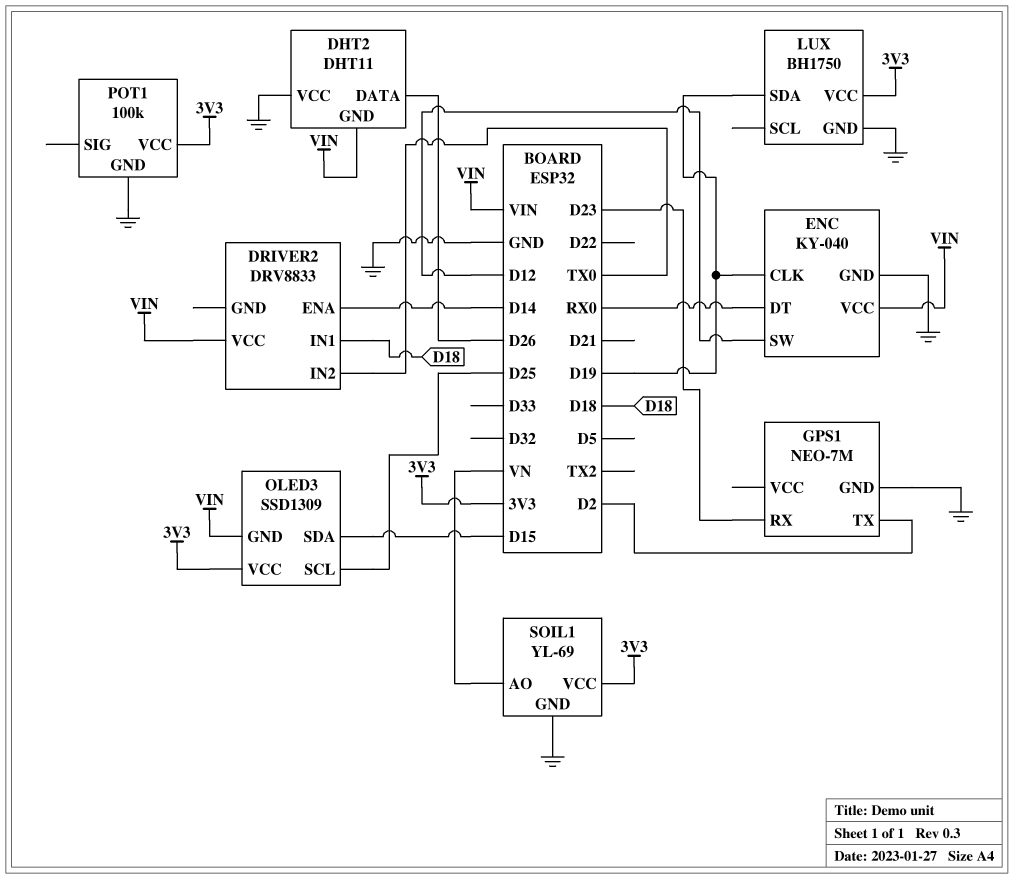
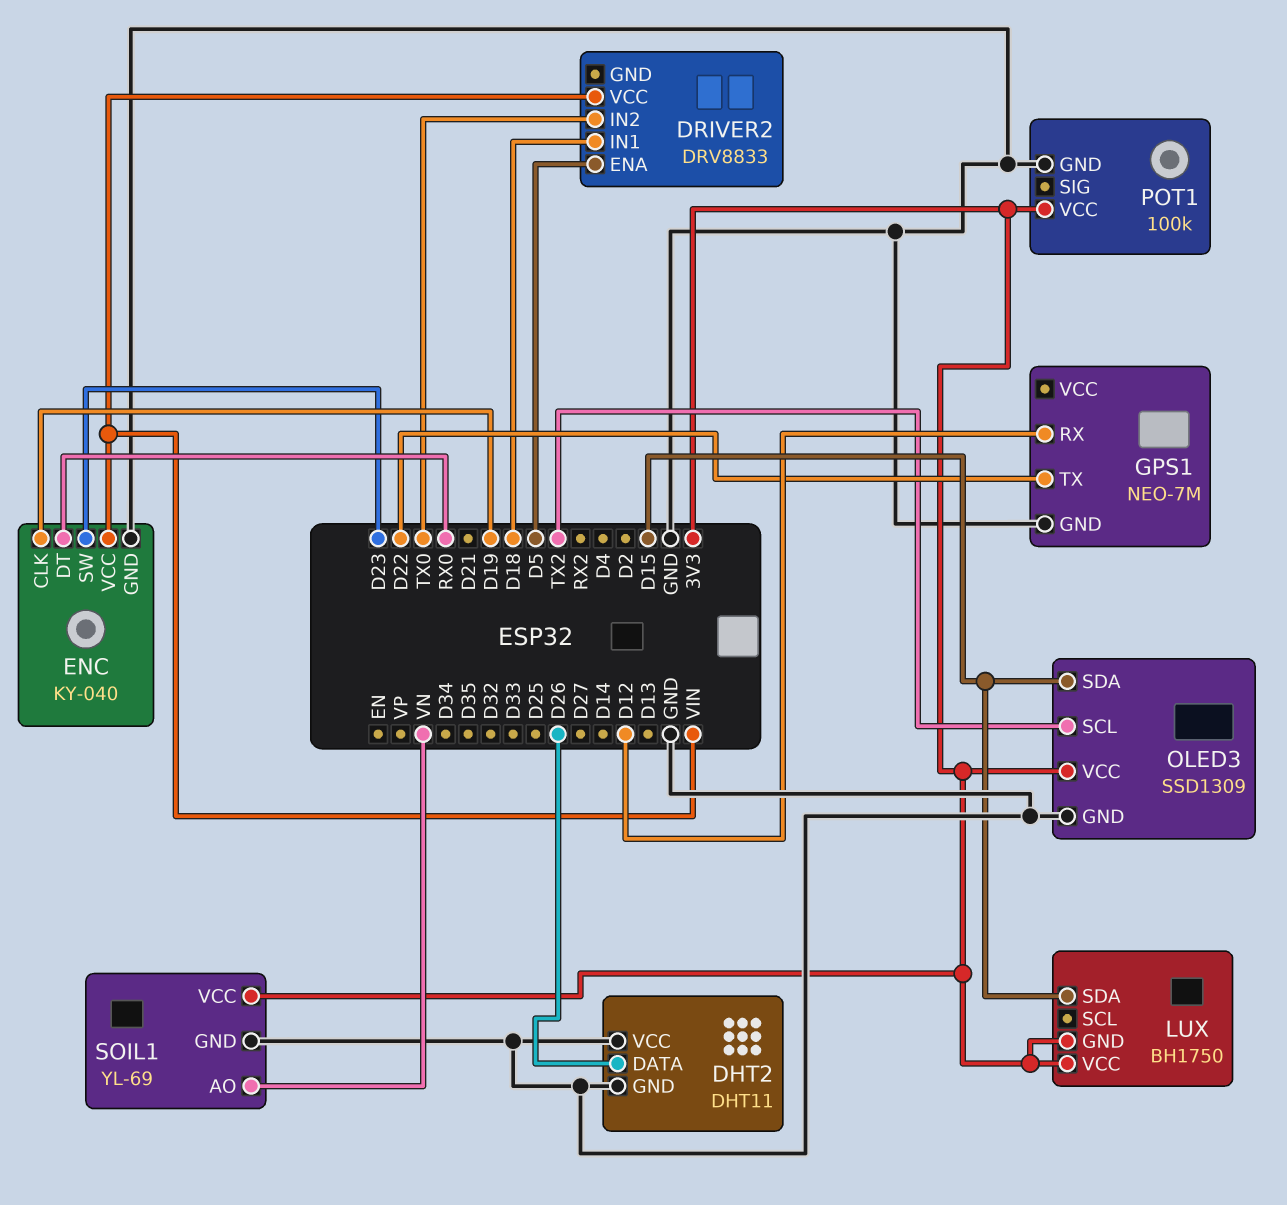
DHT2 pin GND: VIN -> GND
DRIVER2 pin ENA: D14 -> D5
ENC pin SW: D12 -> D23
GPS1 pin RX: D23 -> D12
GPS1 pin TX: D2 -> D22
LUX pin GND: GND -> 3V3
LUX pin SDA: D19 -> D15
OLED3 pin GND: VIN -> GND
OLED3 pin SCL: D25 -> TX2

